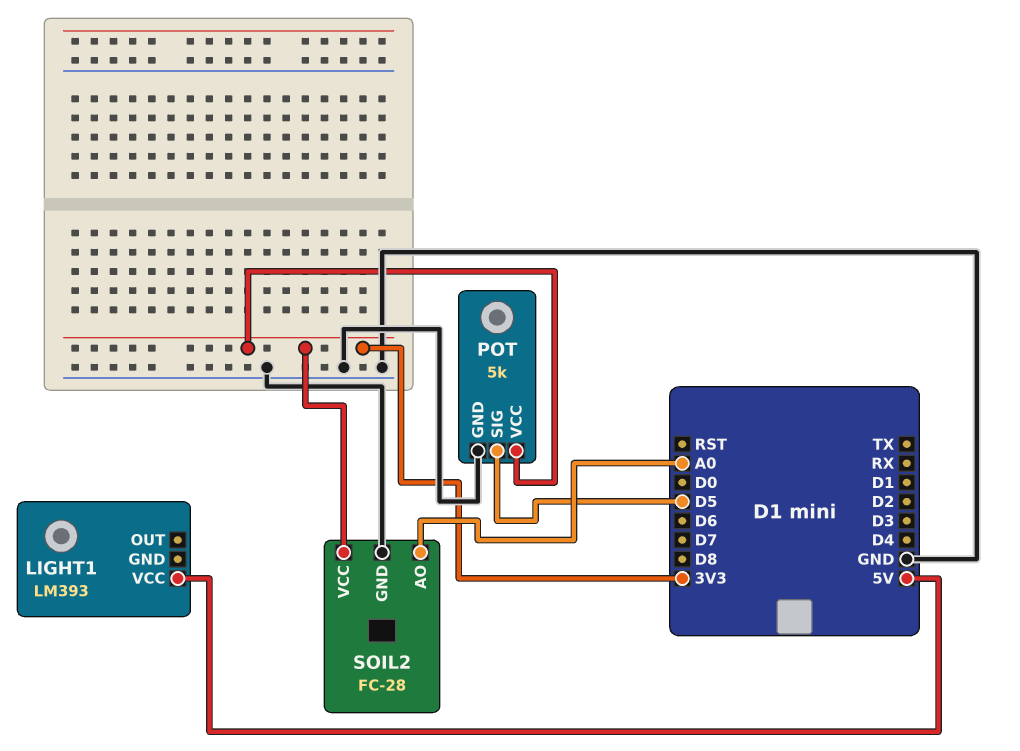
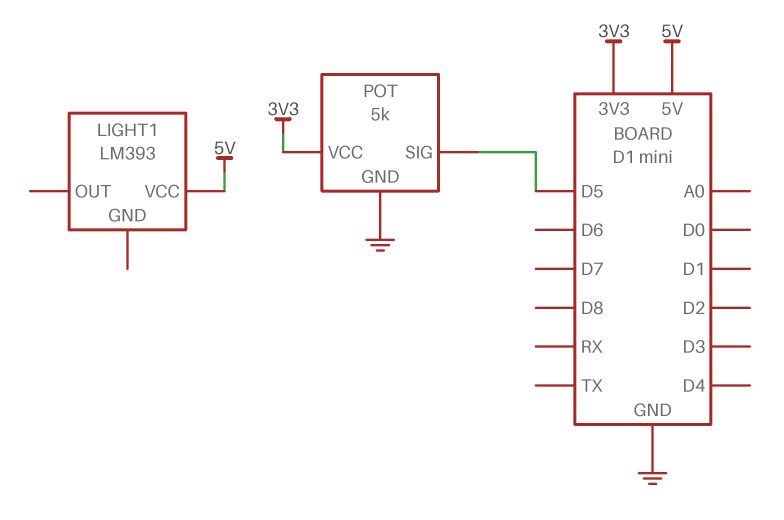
SOIL2: FC-28 -> none
SOIL2 pin AO: A0 -> none
SOIL2 pin GND: GND -> none
SOIL2 pin VCC: 3V3 -> none

